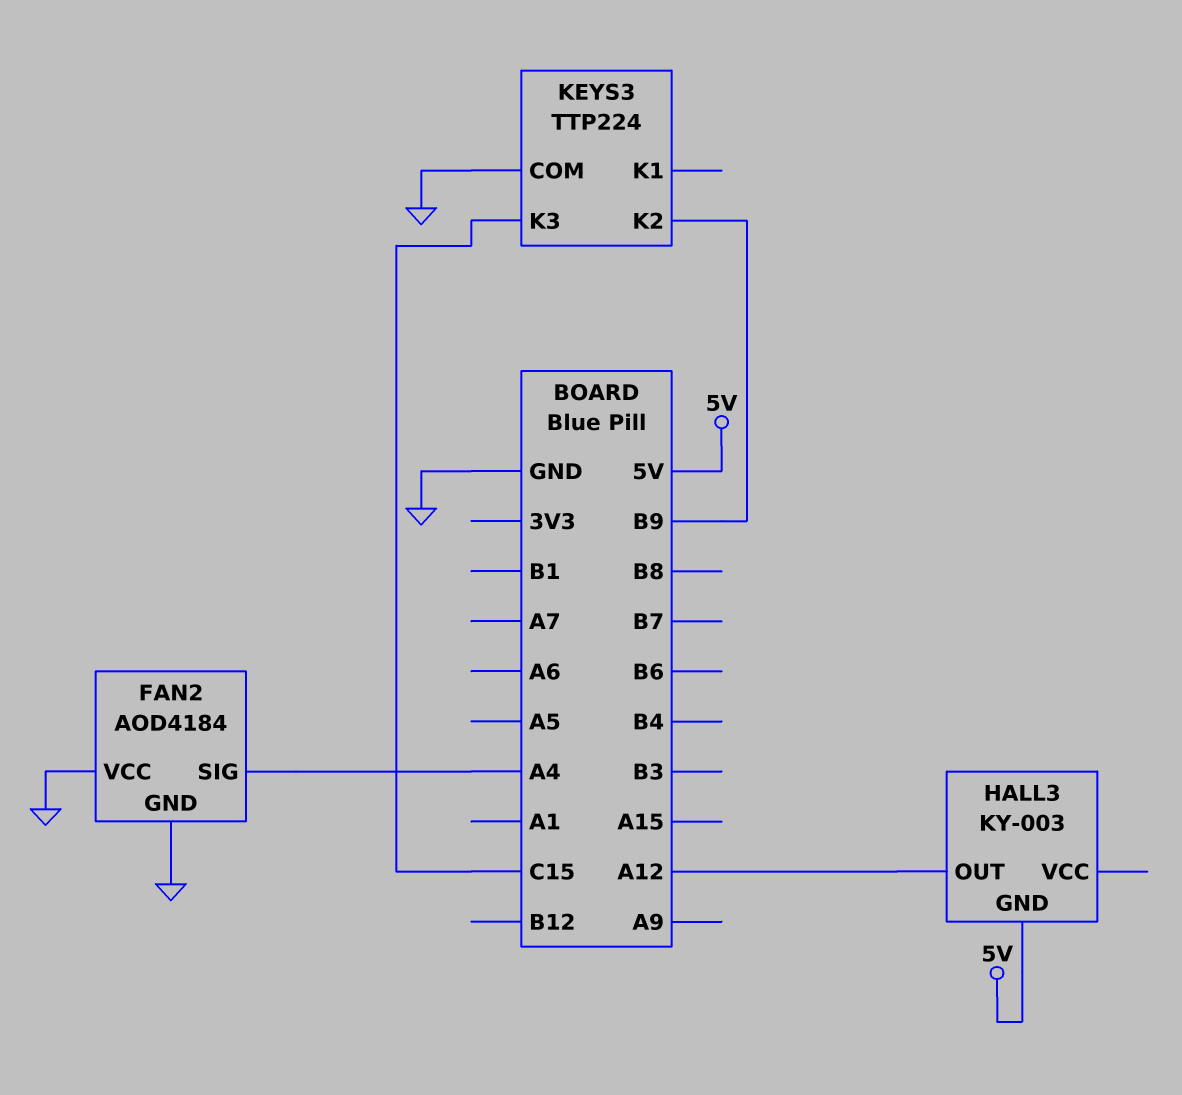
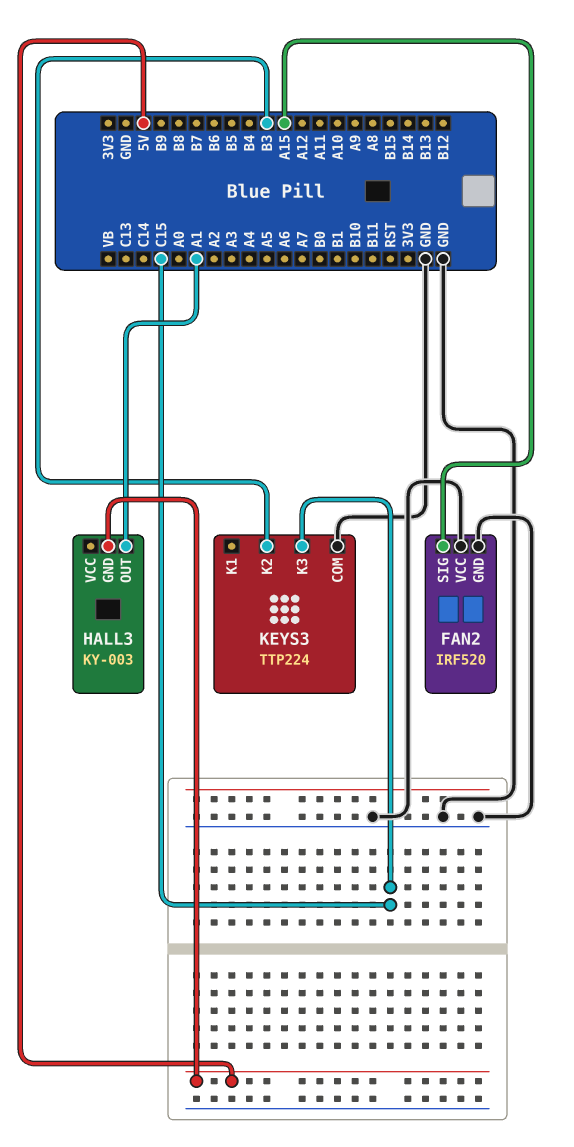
FAN2: AOD4184 -> IRF520
FAN2 pin SIG: A4 -> A15
HALL3 pin OUT: A12 -> A1
KEYS3 pin K2: B9 -> B3

